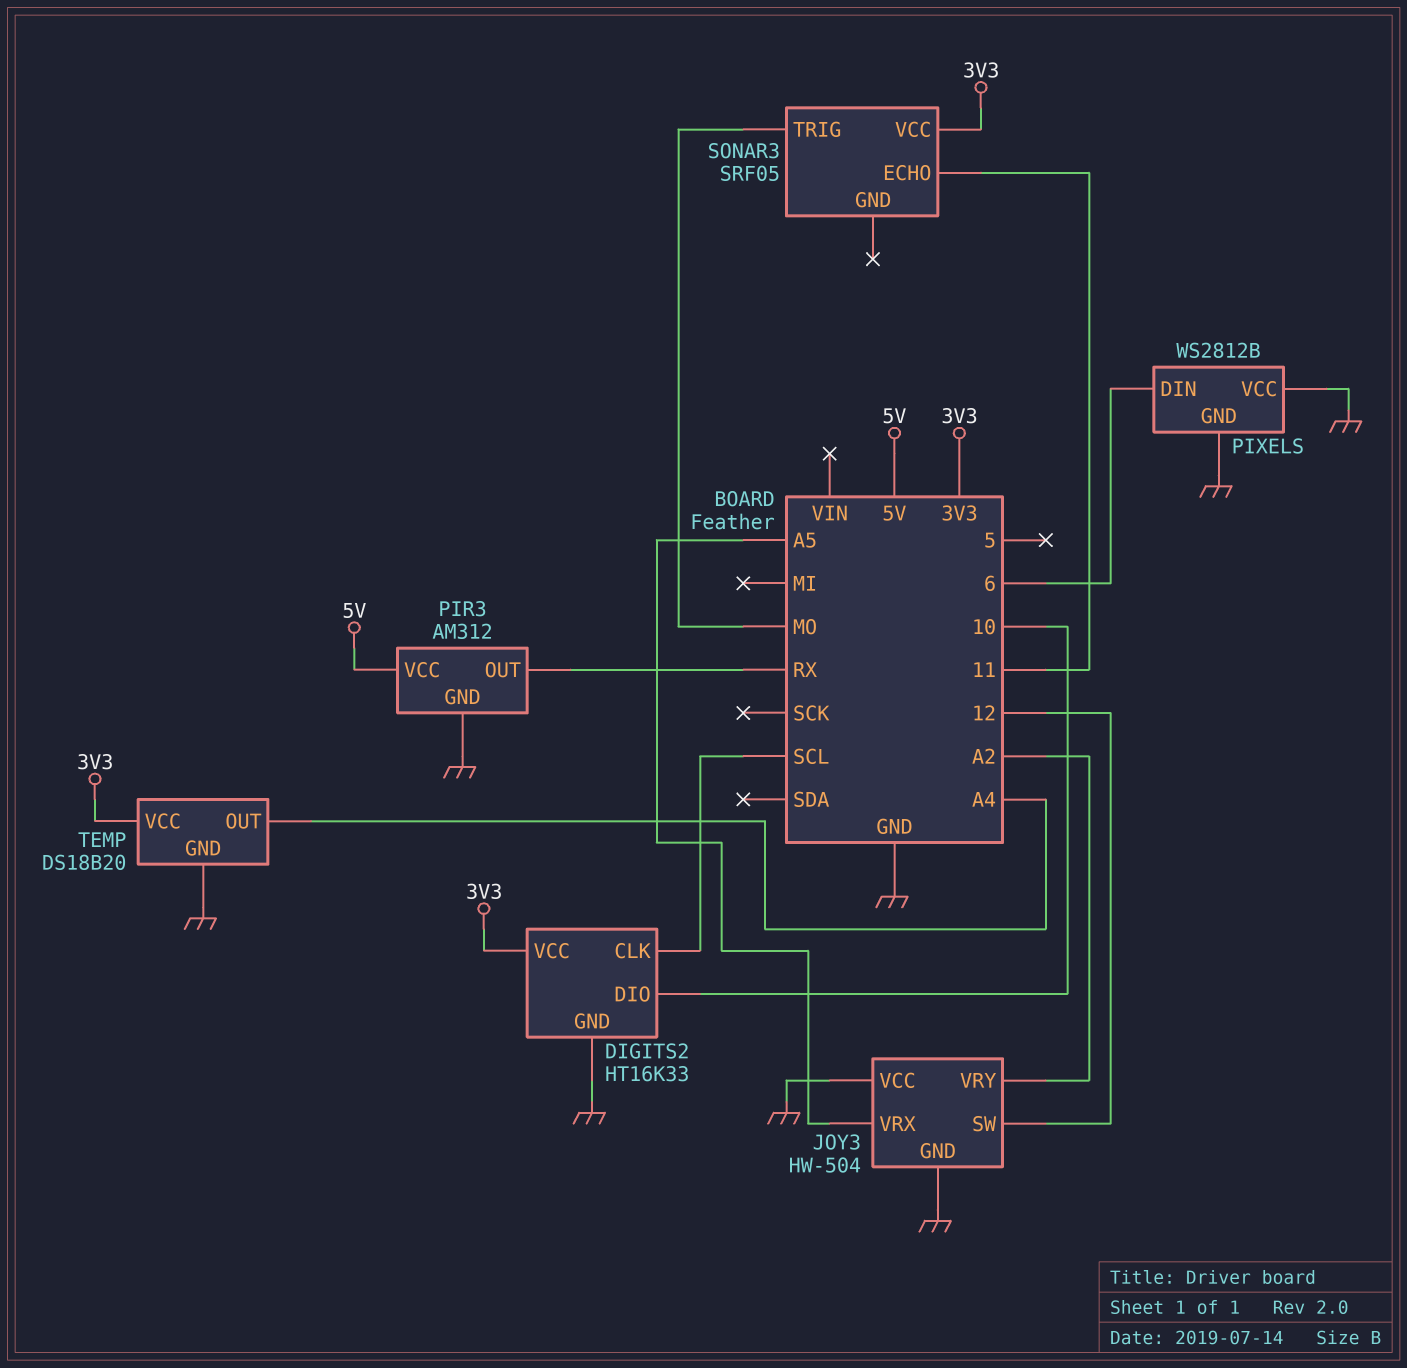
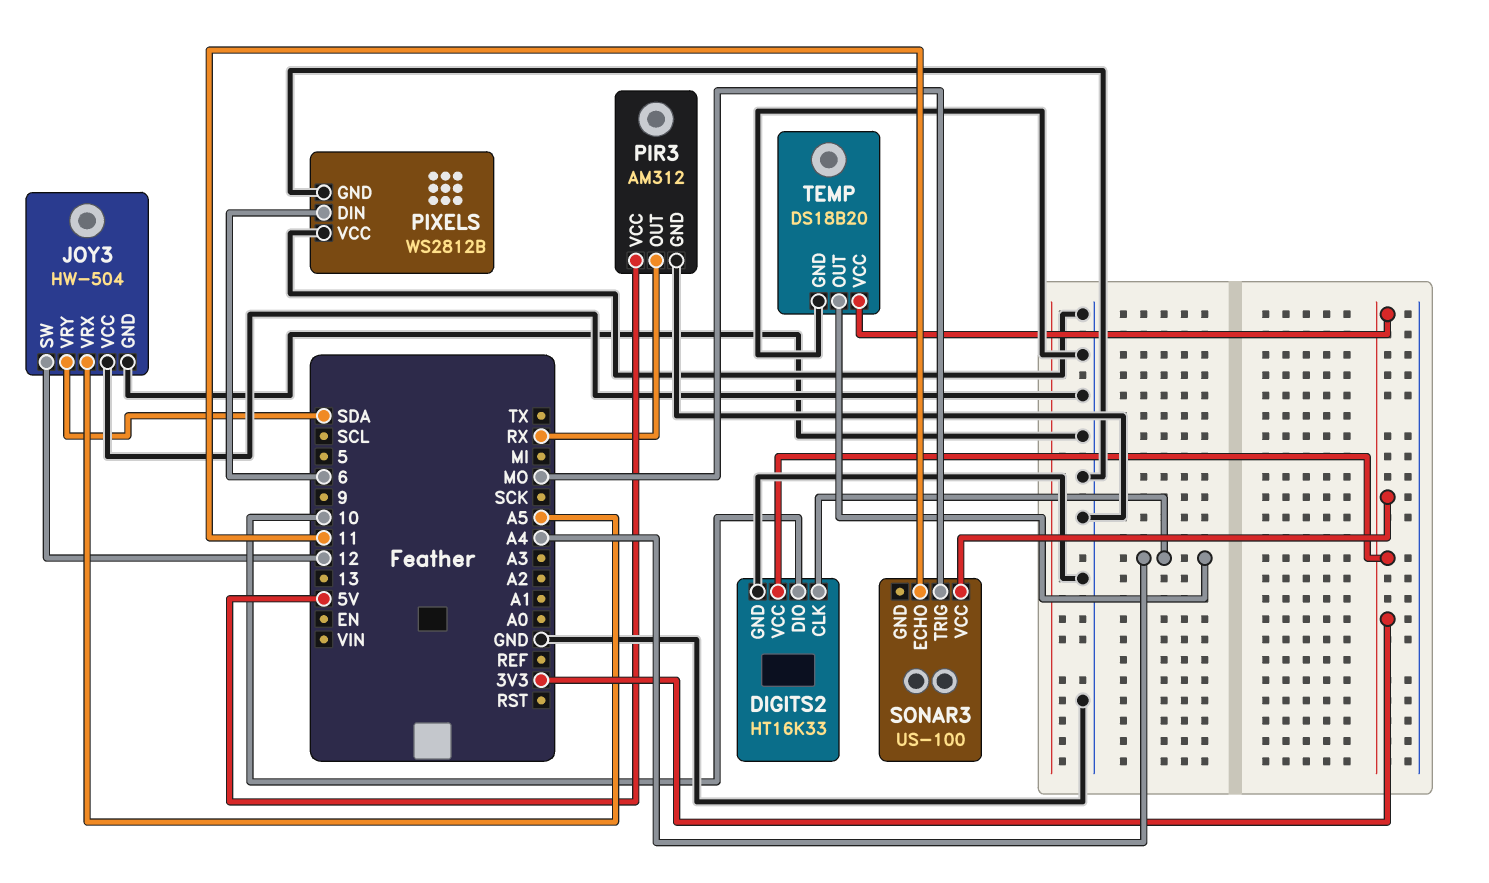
DIGITS2 pin CLK: SCL -> A4
JOY3 pin VRY: A2 -> SDA
SONAR3: SRF05 -> US-100

